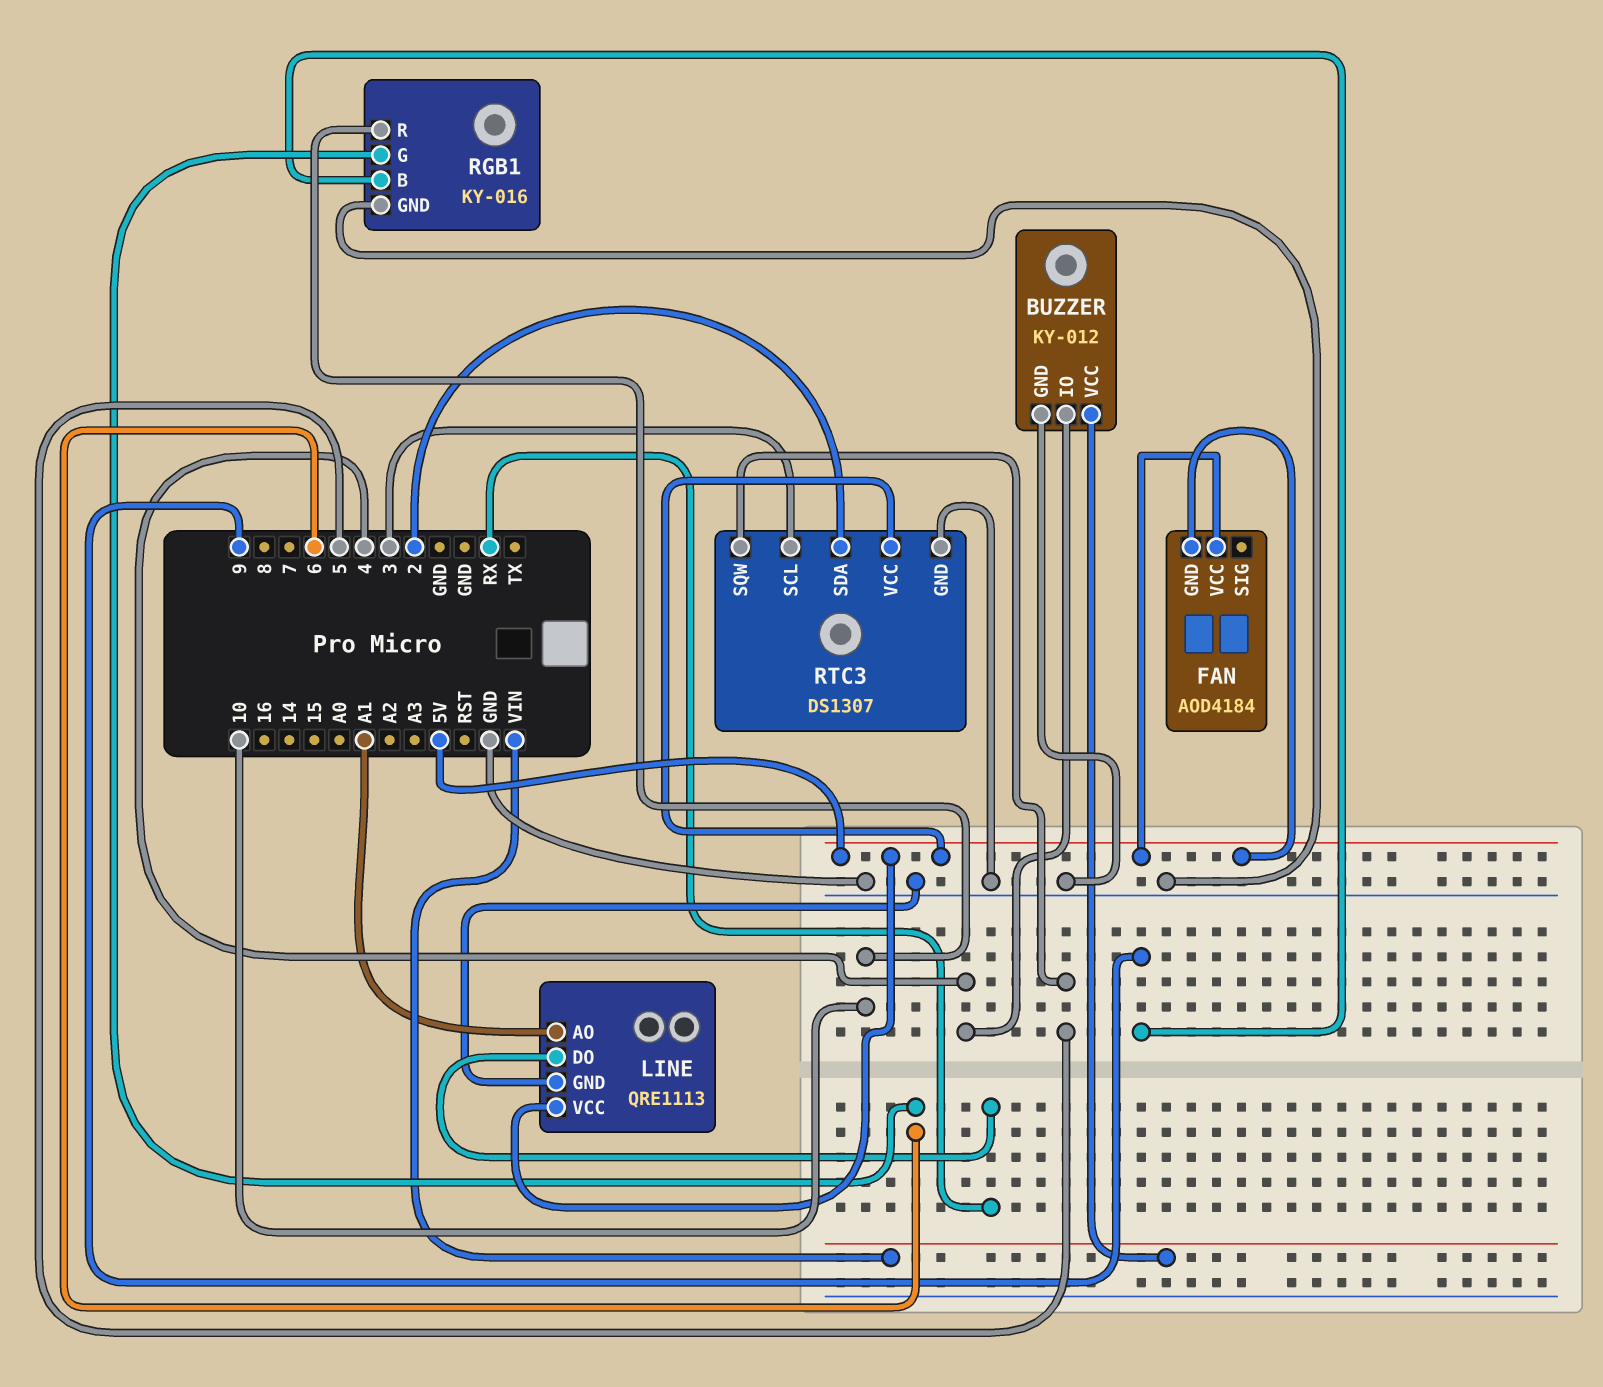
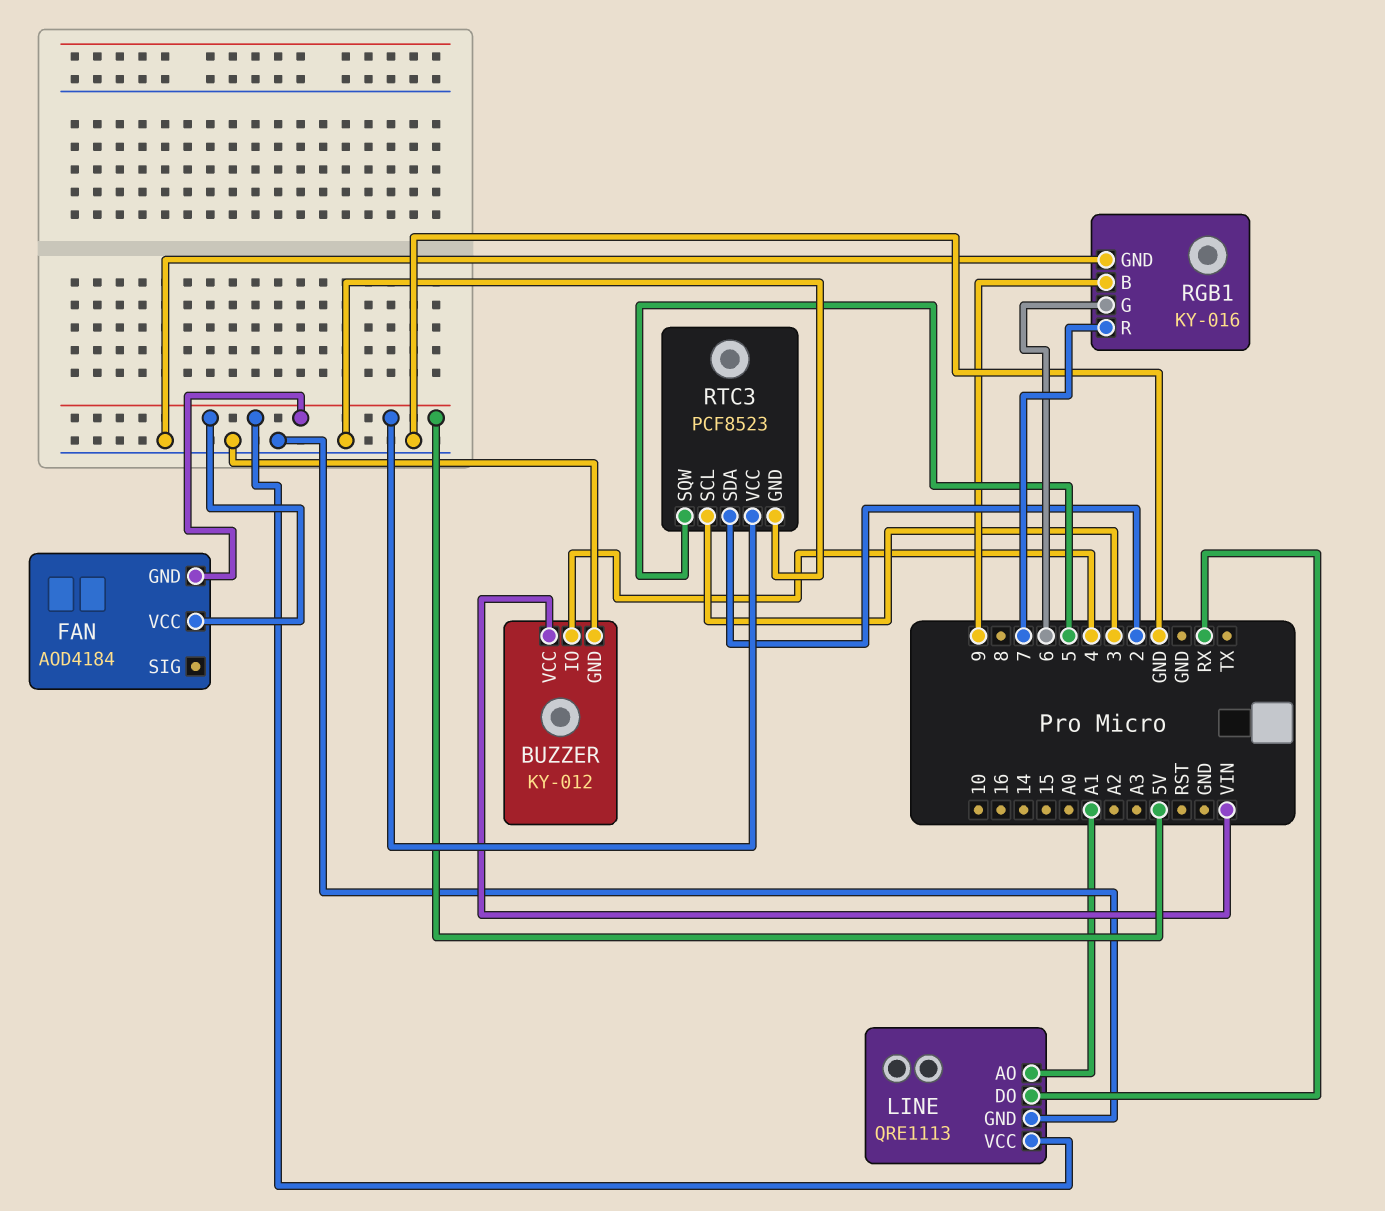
RGB1 pin R: 10 -> 7
RTC3: DS1307 -> PCF8523

